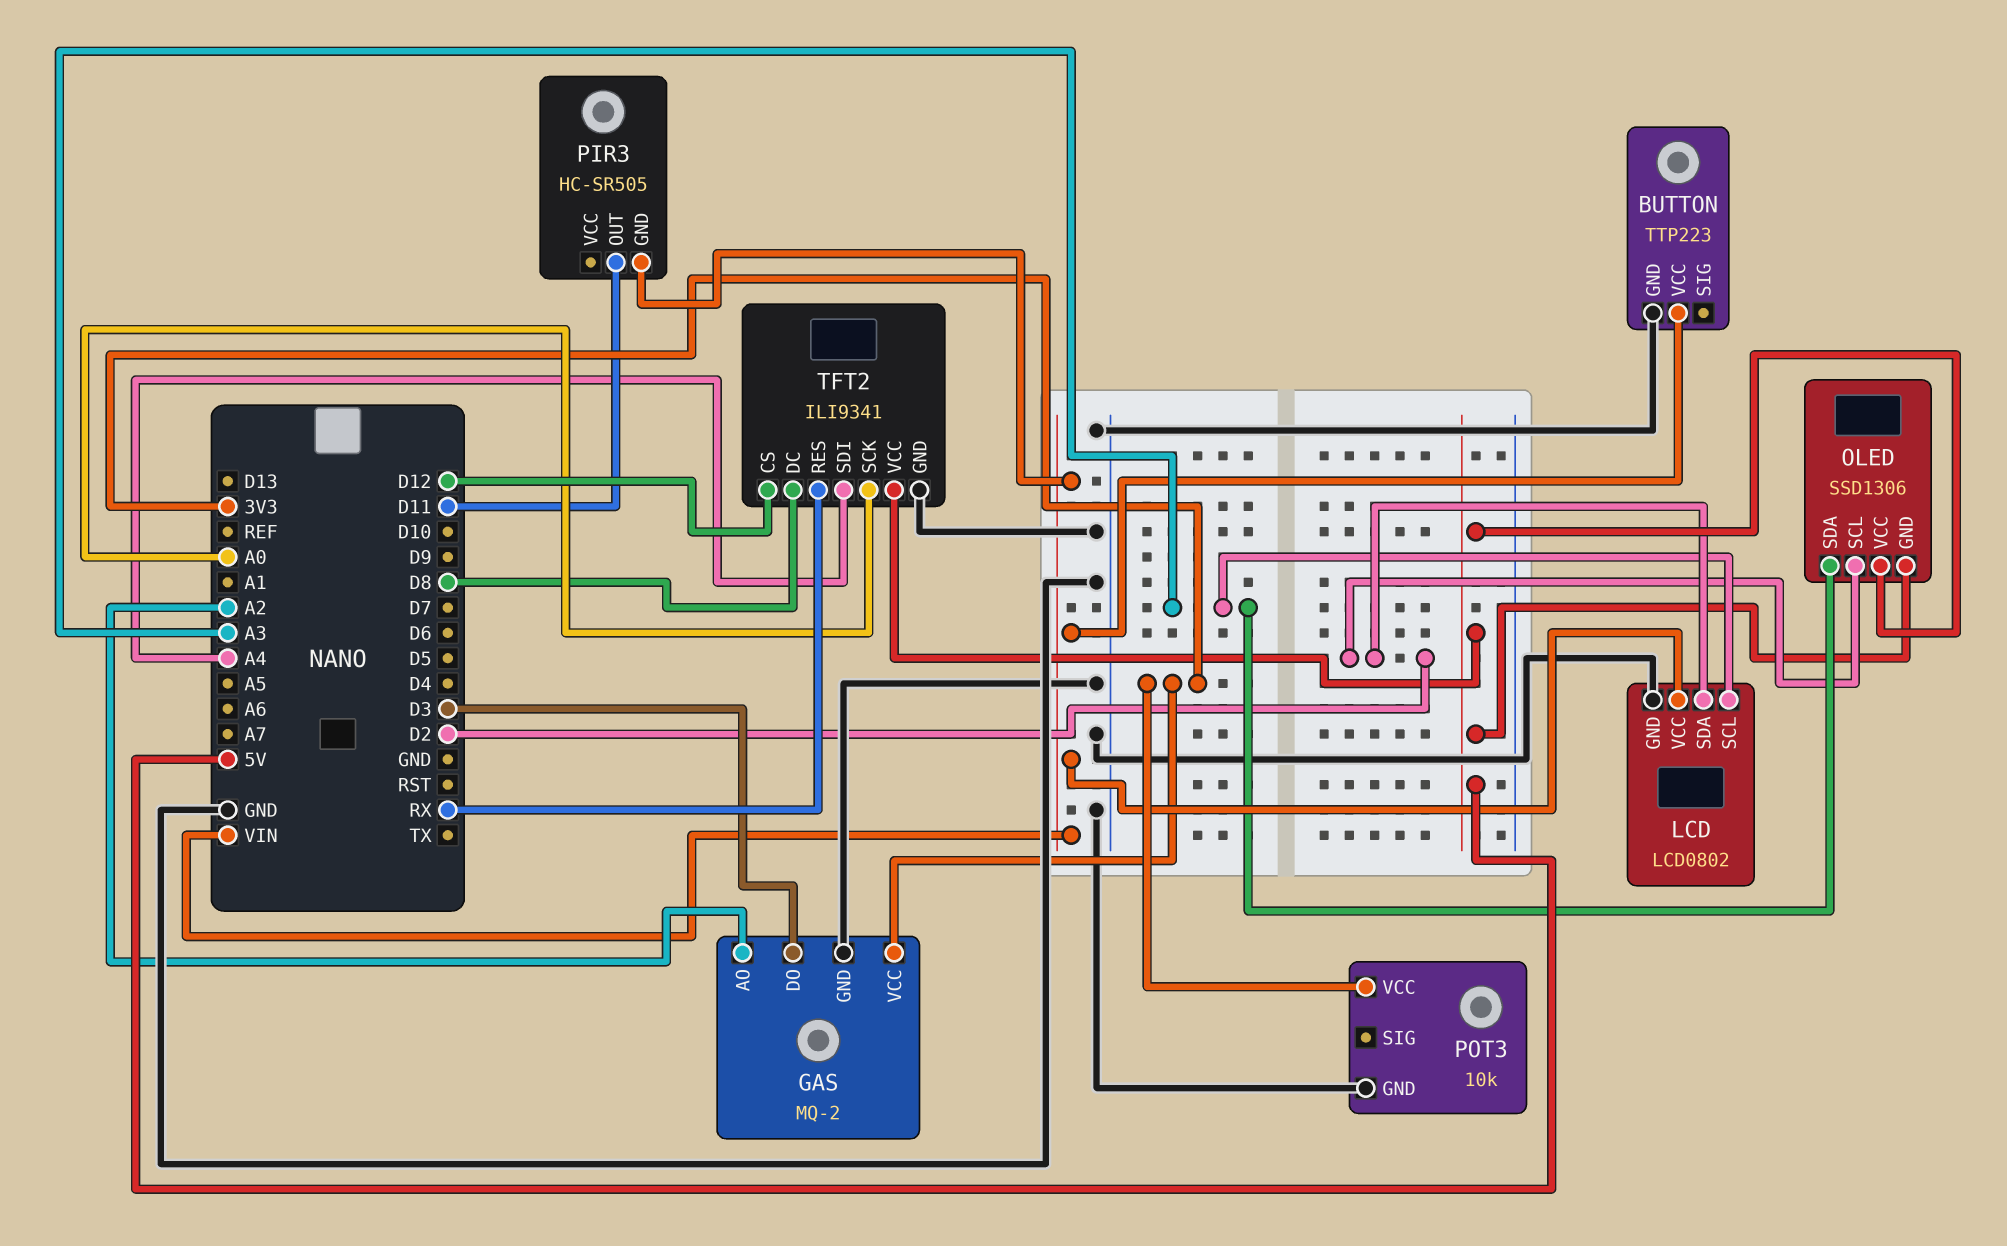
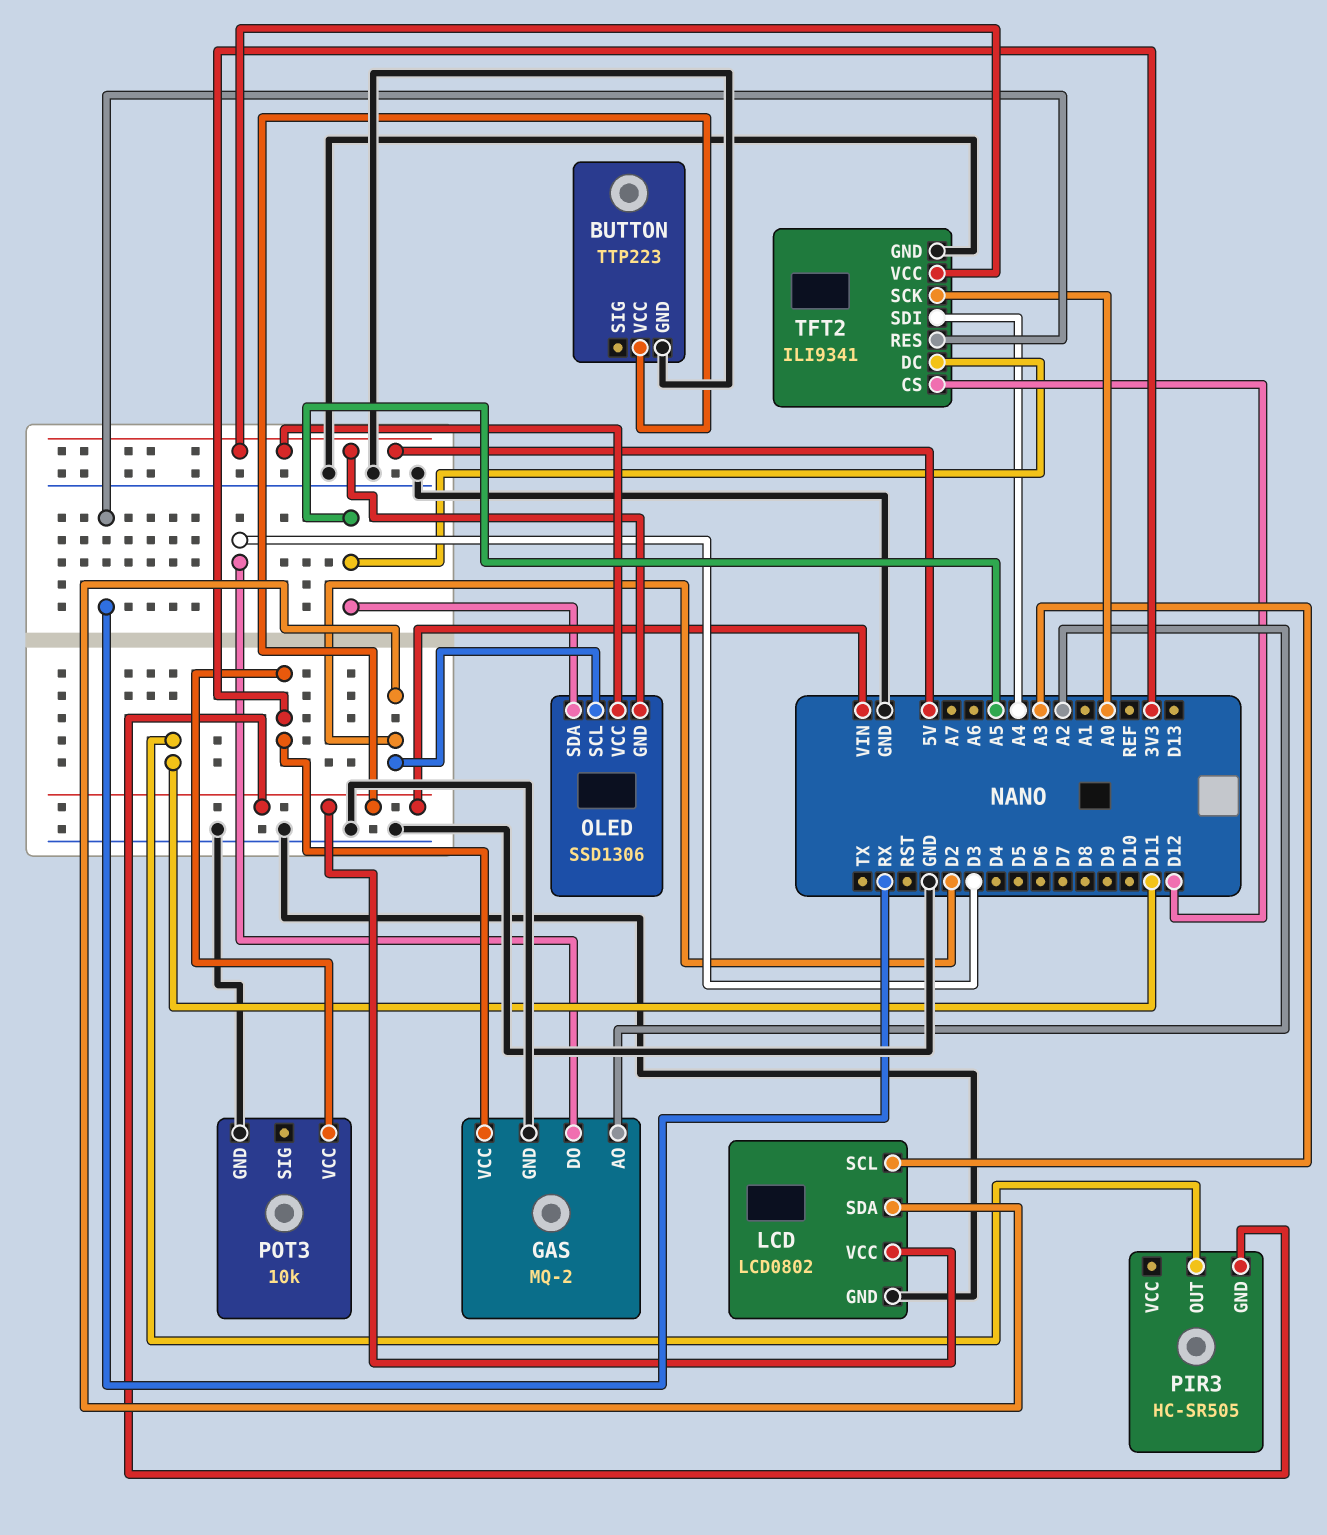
OLED pin SDA: A3 -> A5
TFT2 pin DC: D8 -> A5

